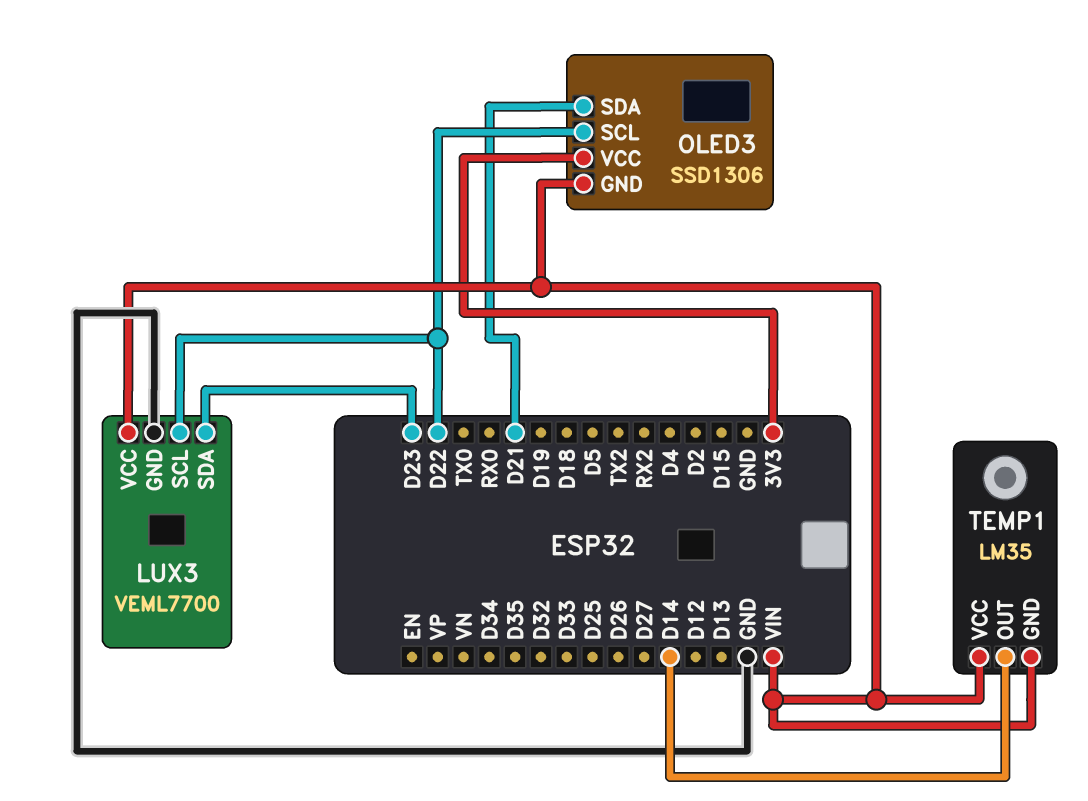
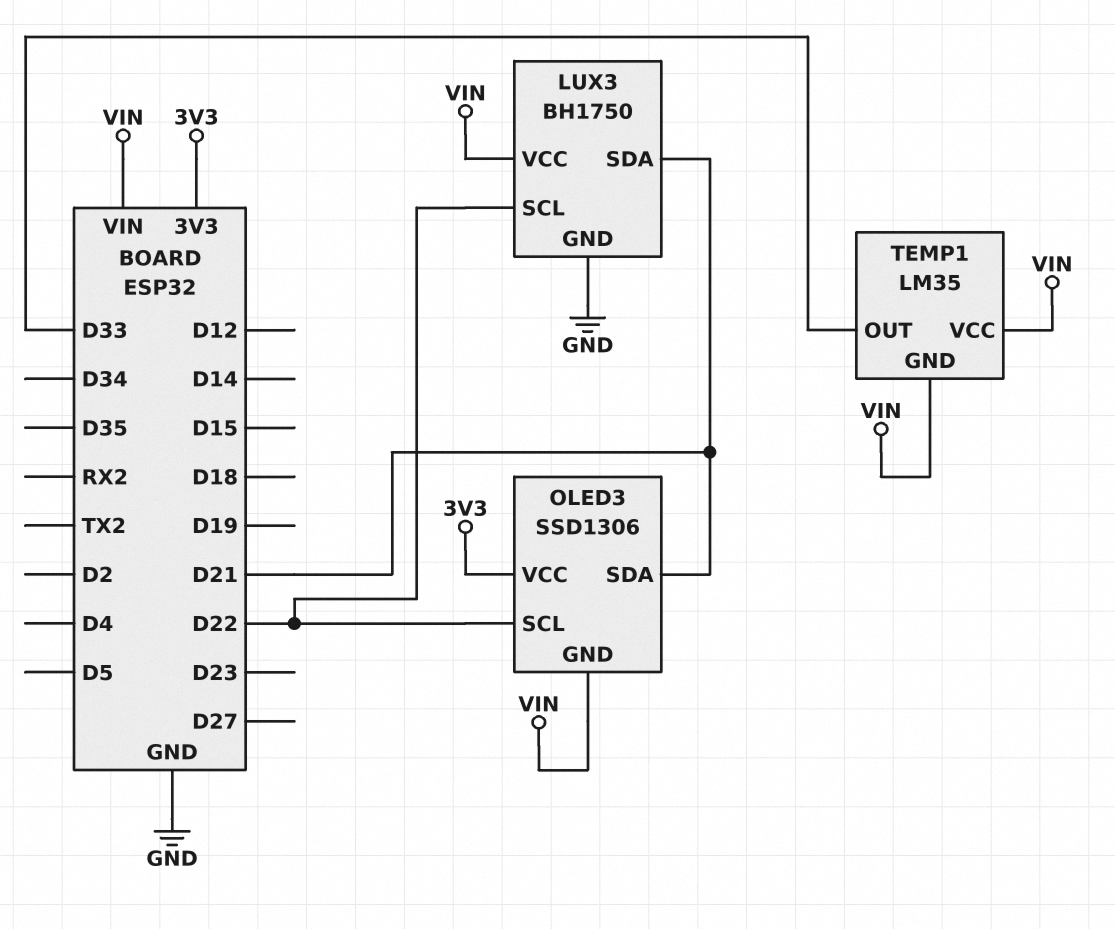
LUX3: VEML7700 -> BH1750
LUX3 pin SDA: D23 -> D21
TEMP1 pin OUT: D14 -> D33

